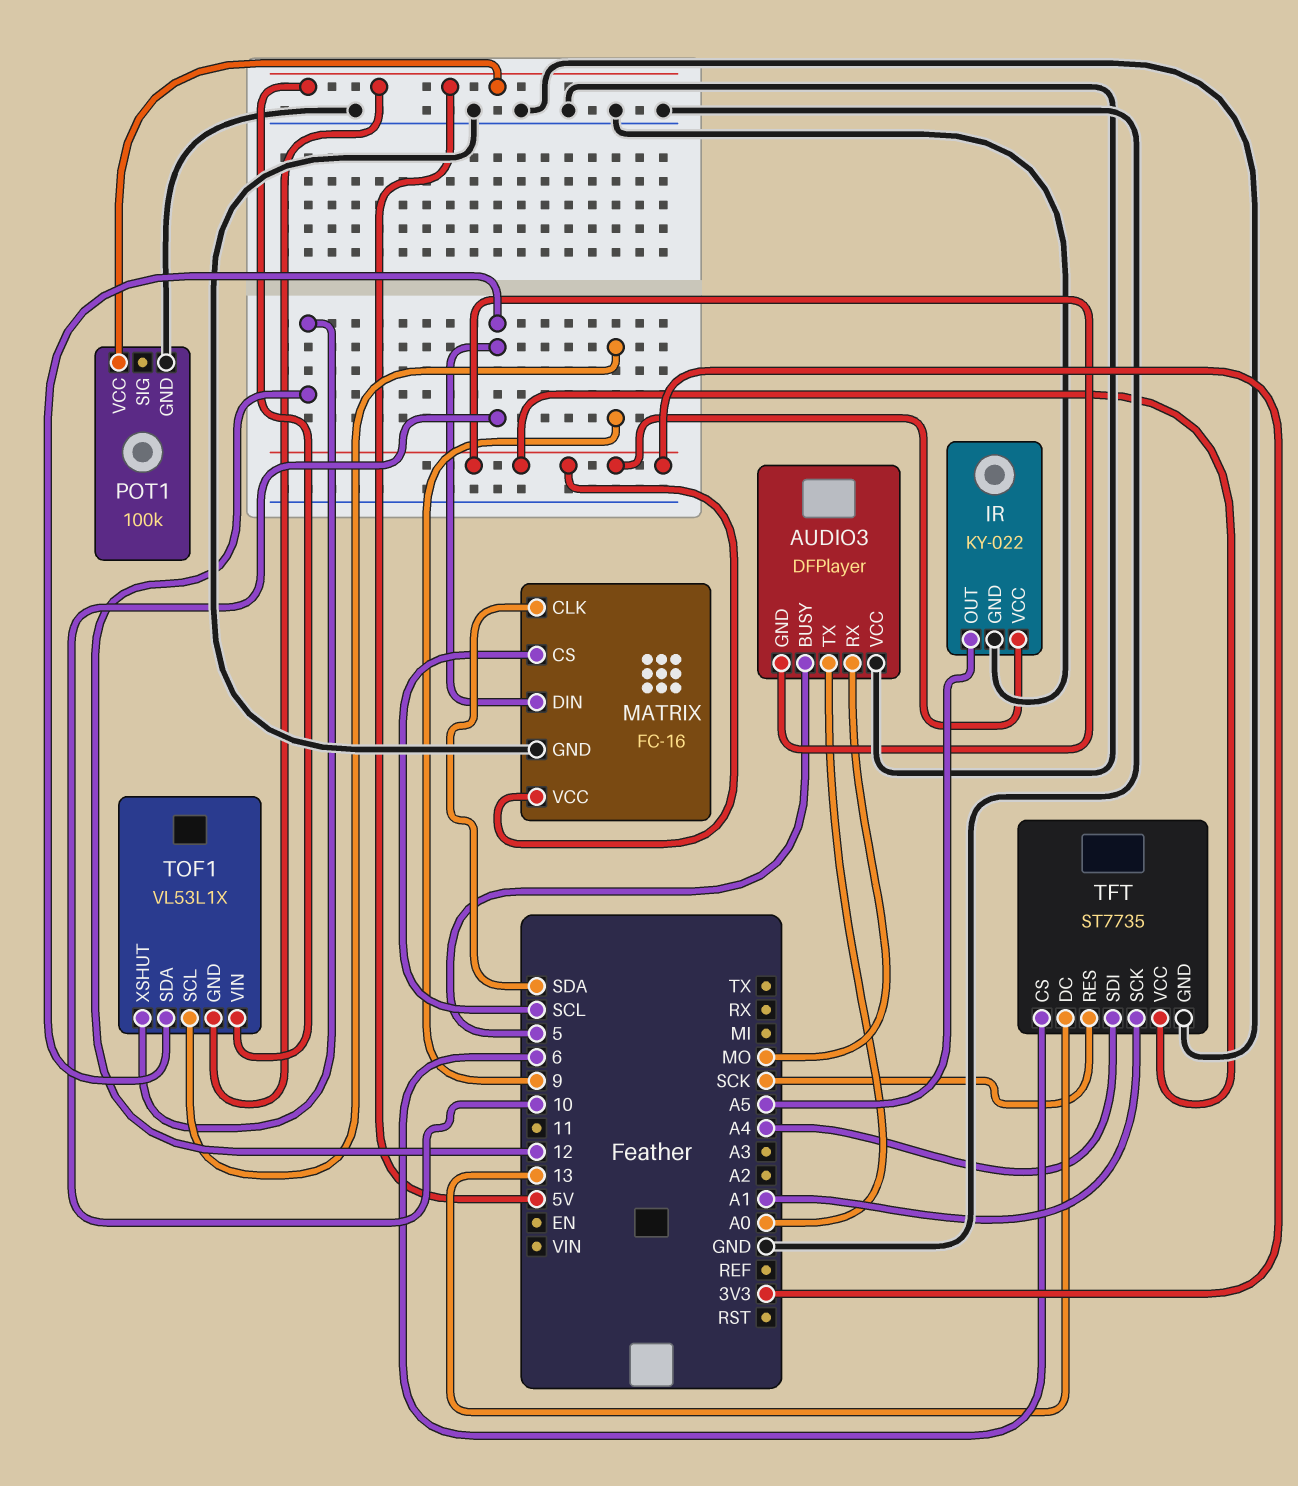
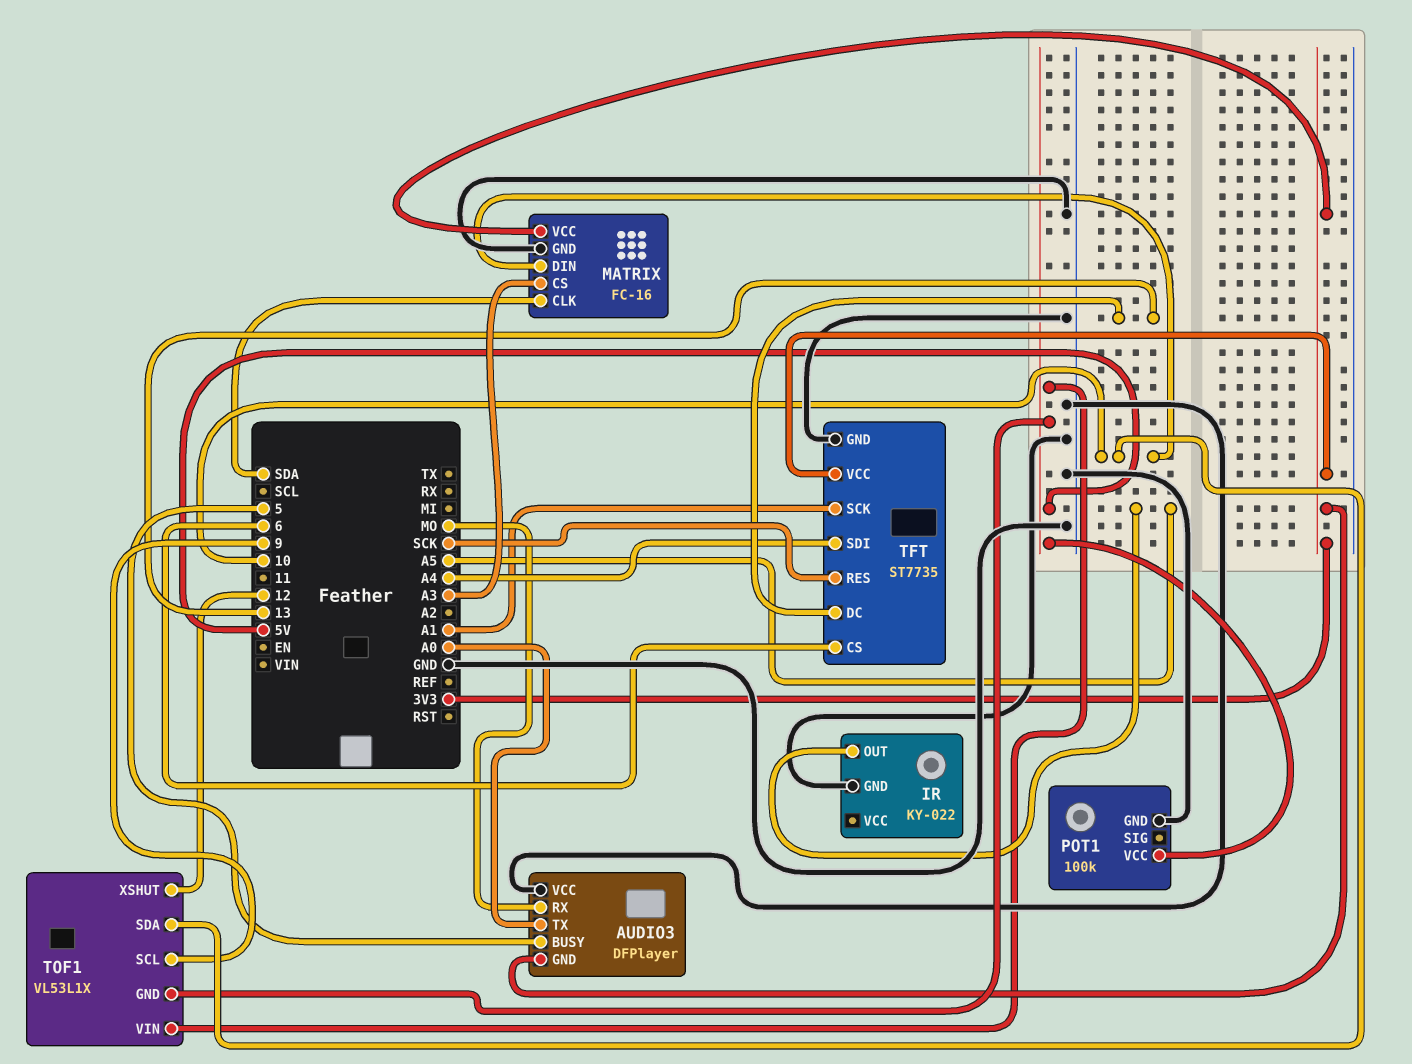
IR pin VCC: 3V3 -> none
MATRIX pin CS: SCL -> A3

